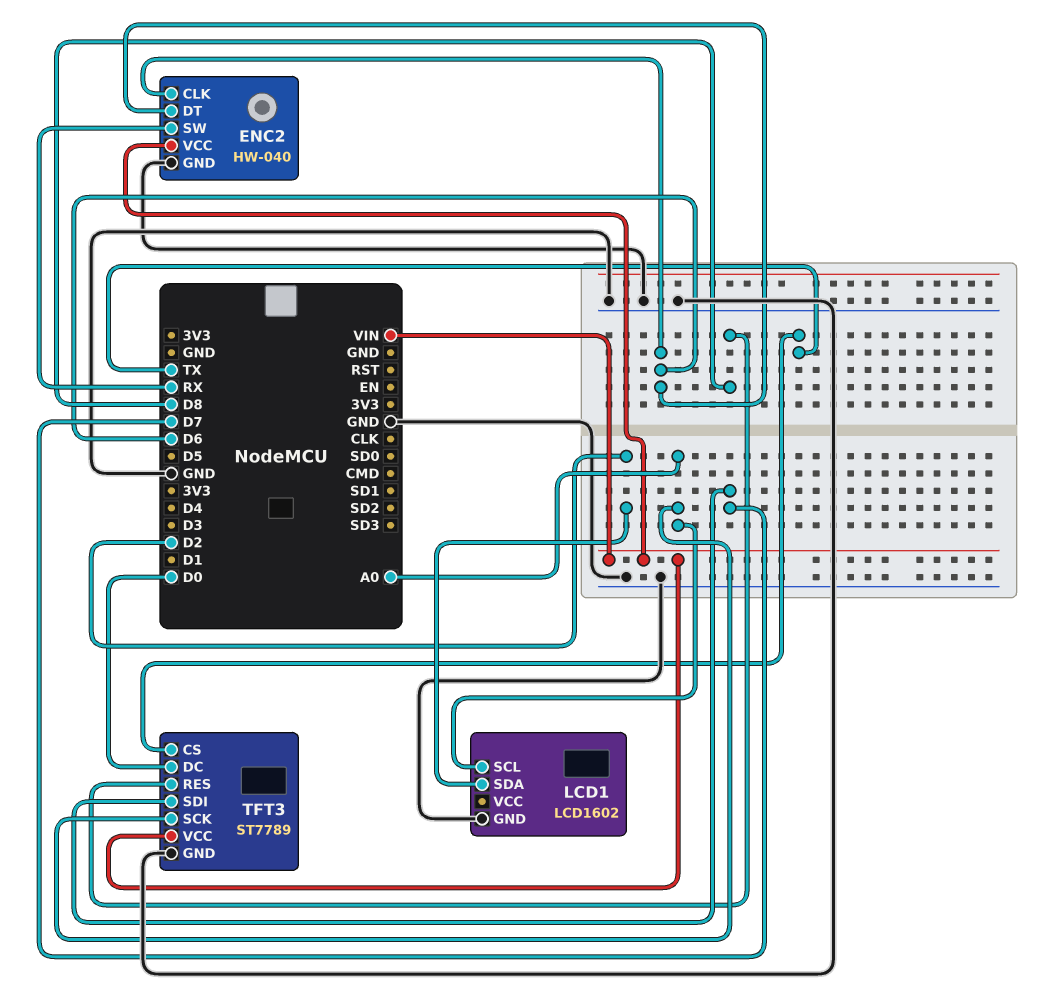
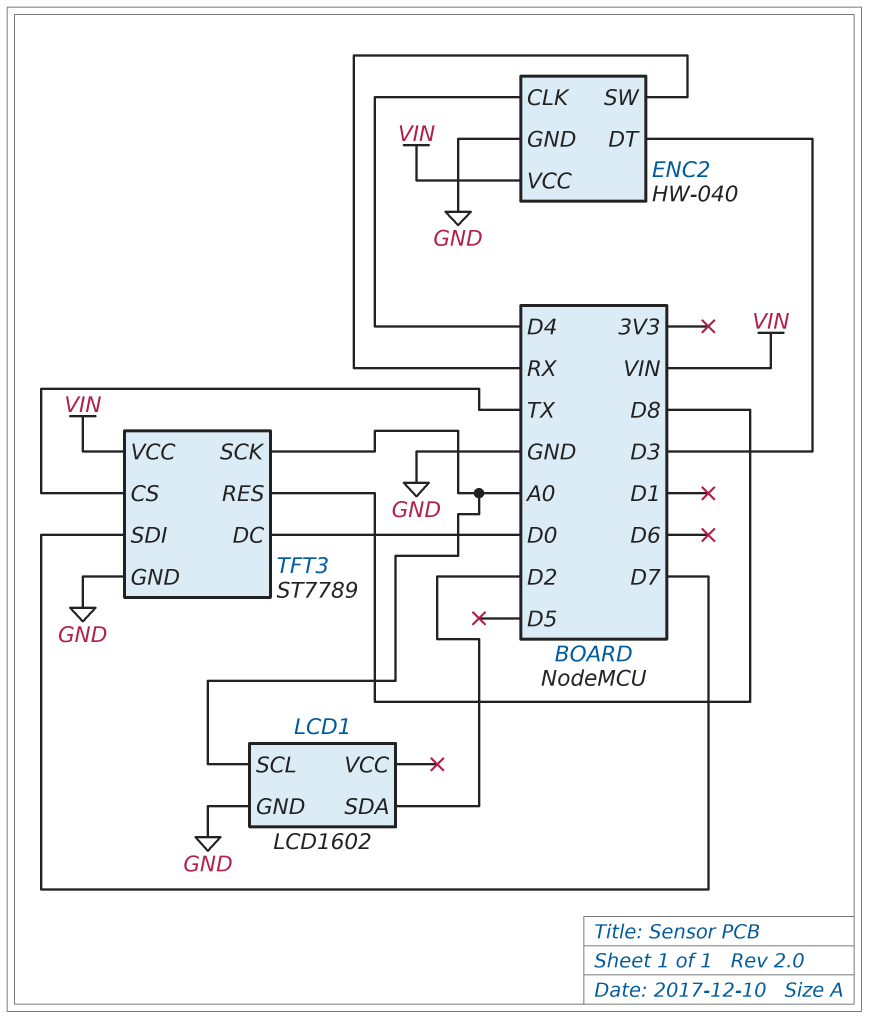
ENC2 pin CLK: D6 -> D4
ENC2 pin DT: D6 -> D3

